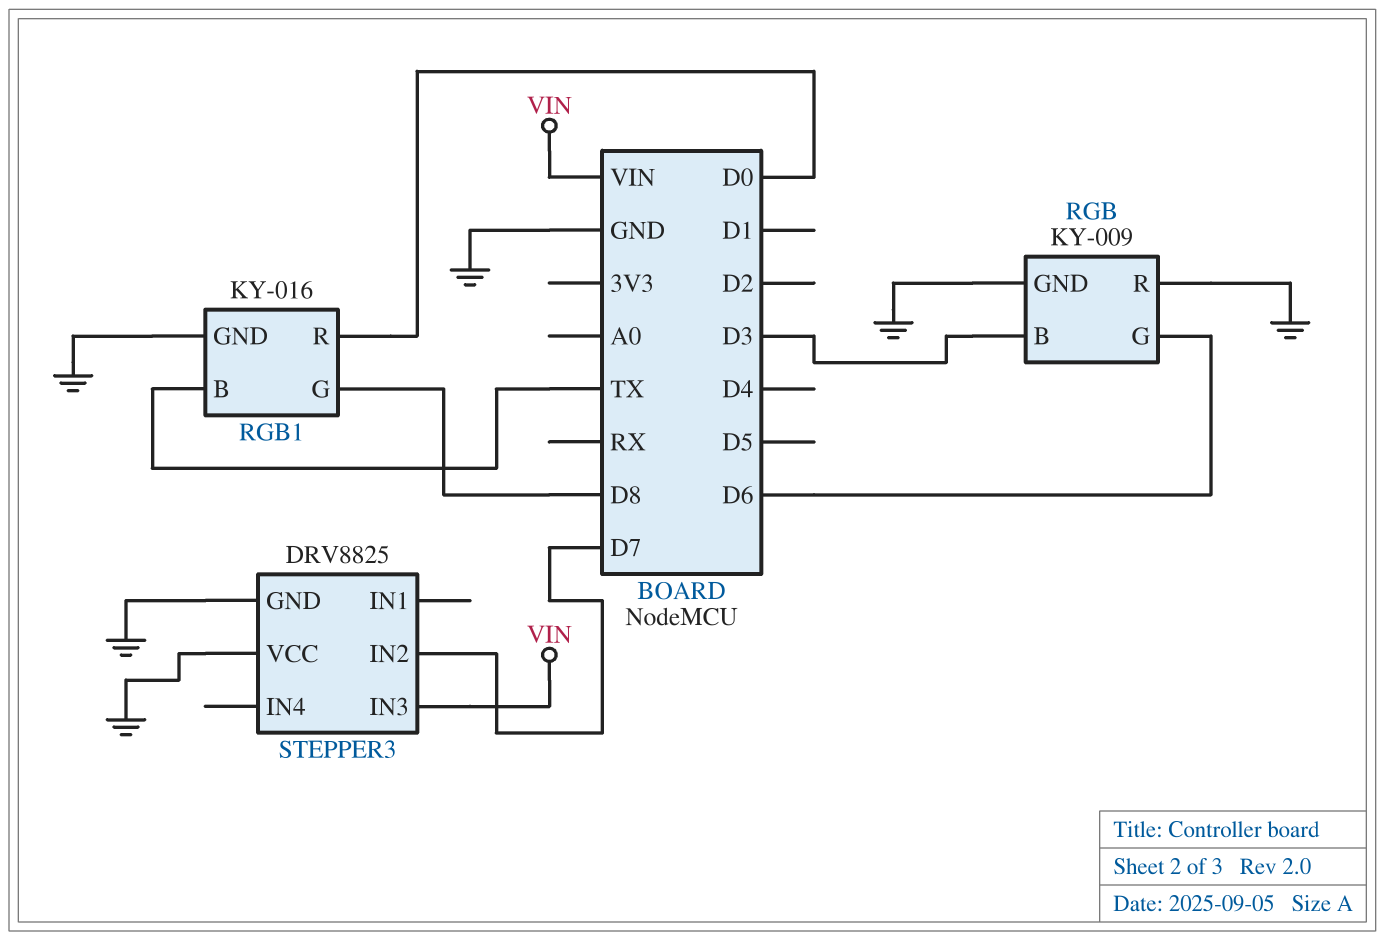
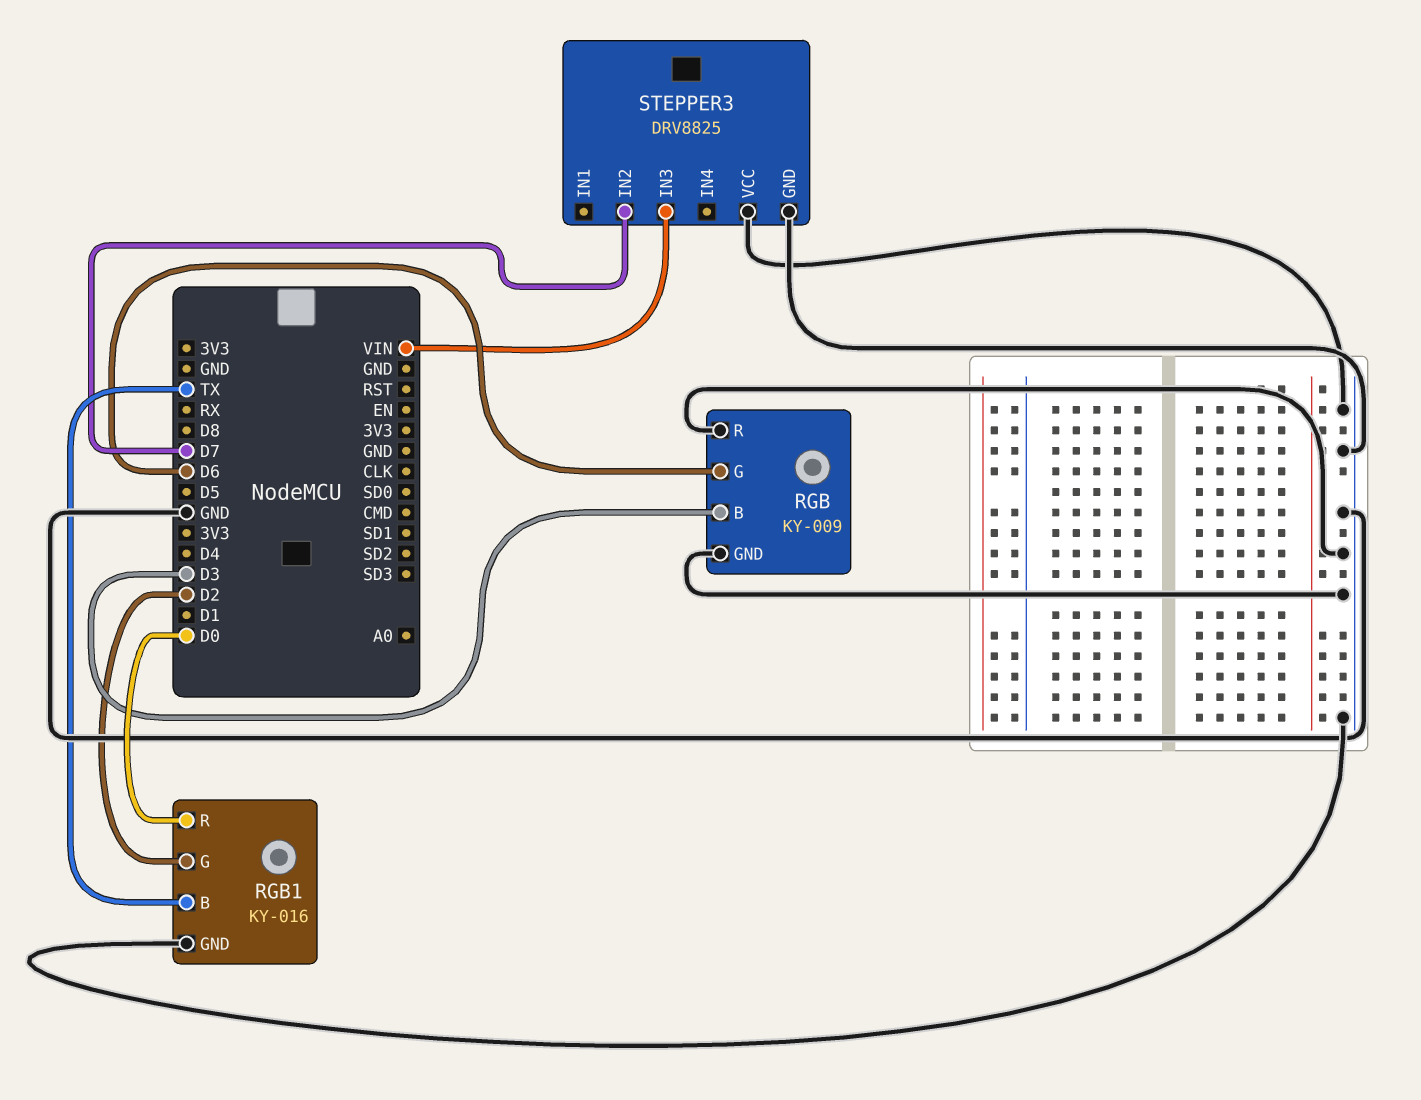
RGB1 pin G: D8 -> D2

